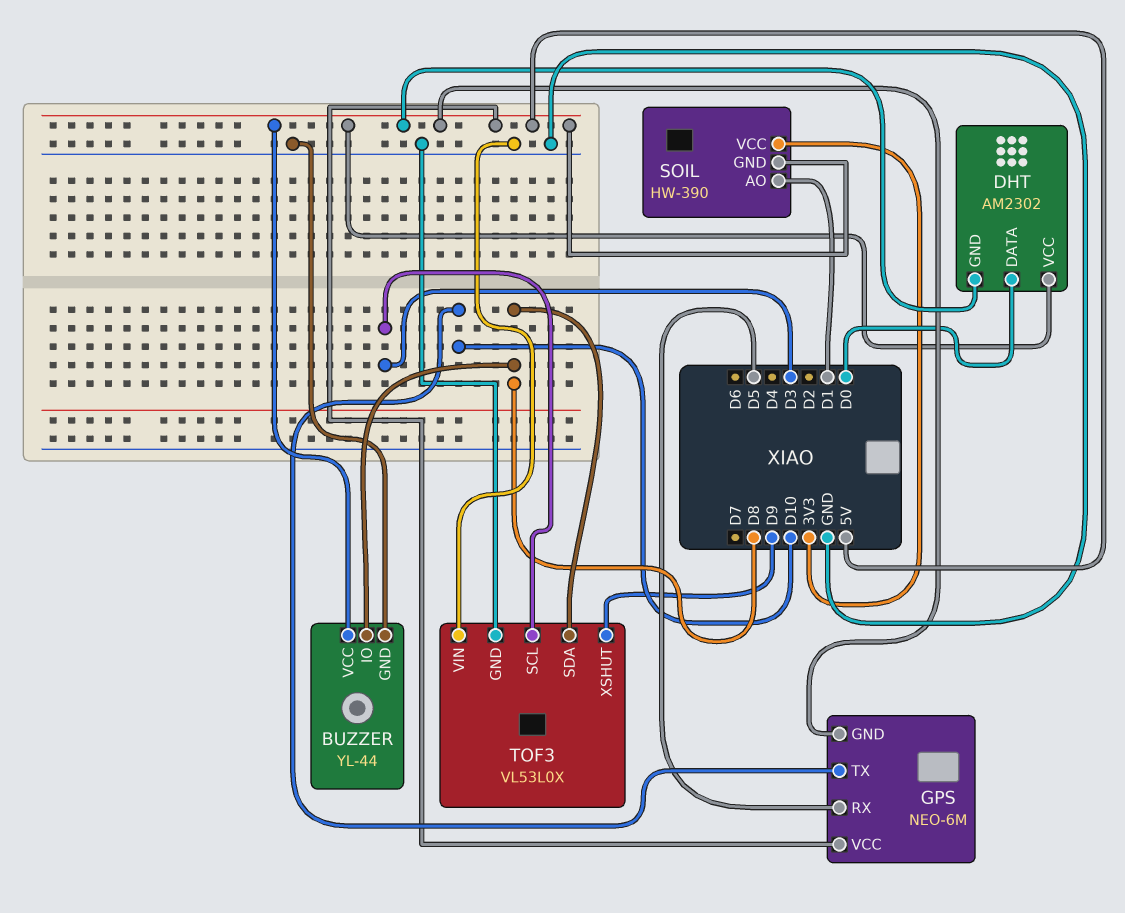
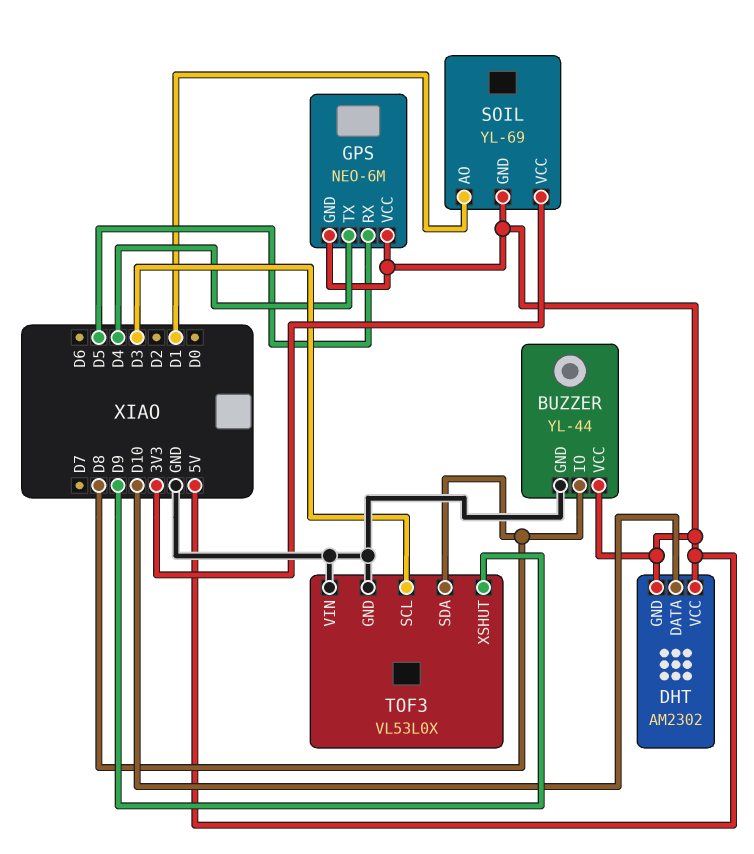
DHT pin DATA: D0 -> D10
GPS pin TX: D10 -> D4
SOIL: HW-390 -> YL-69

